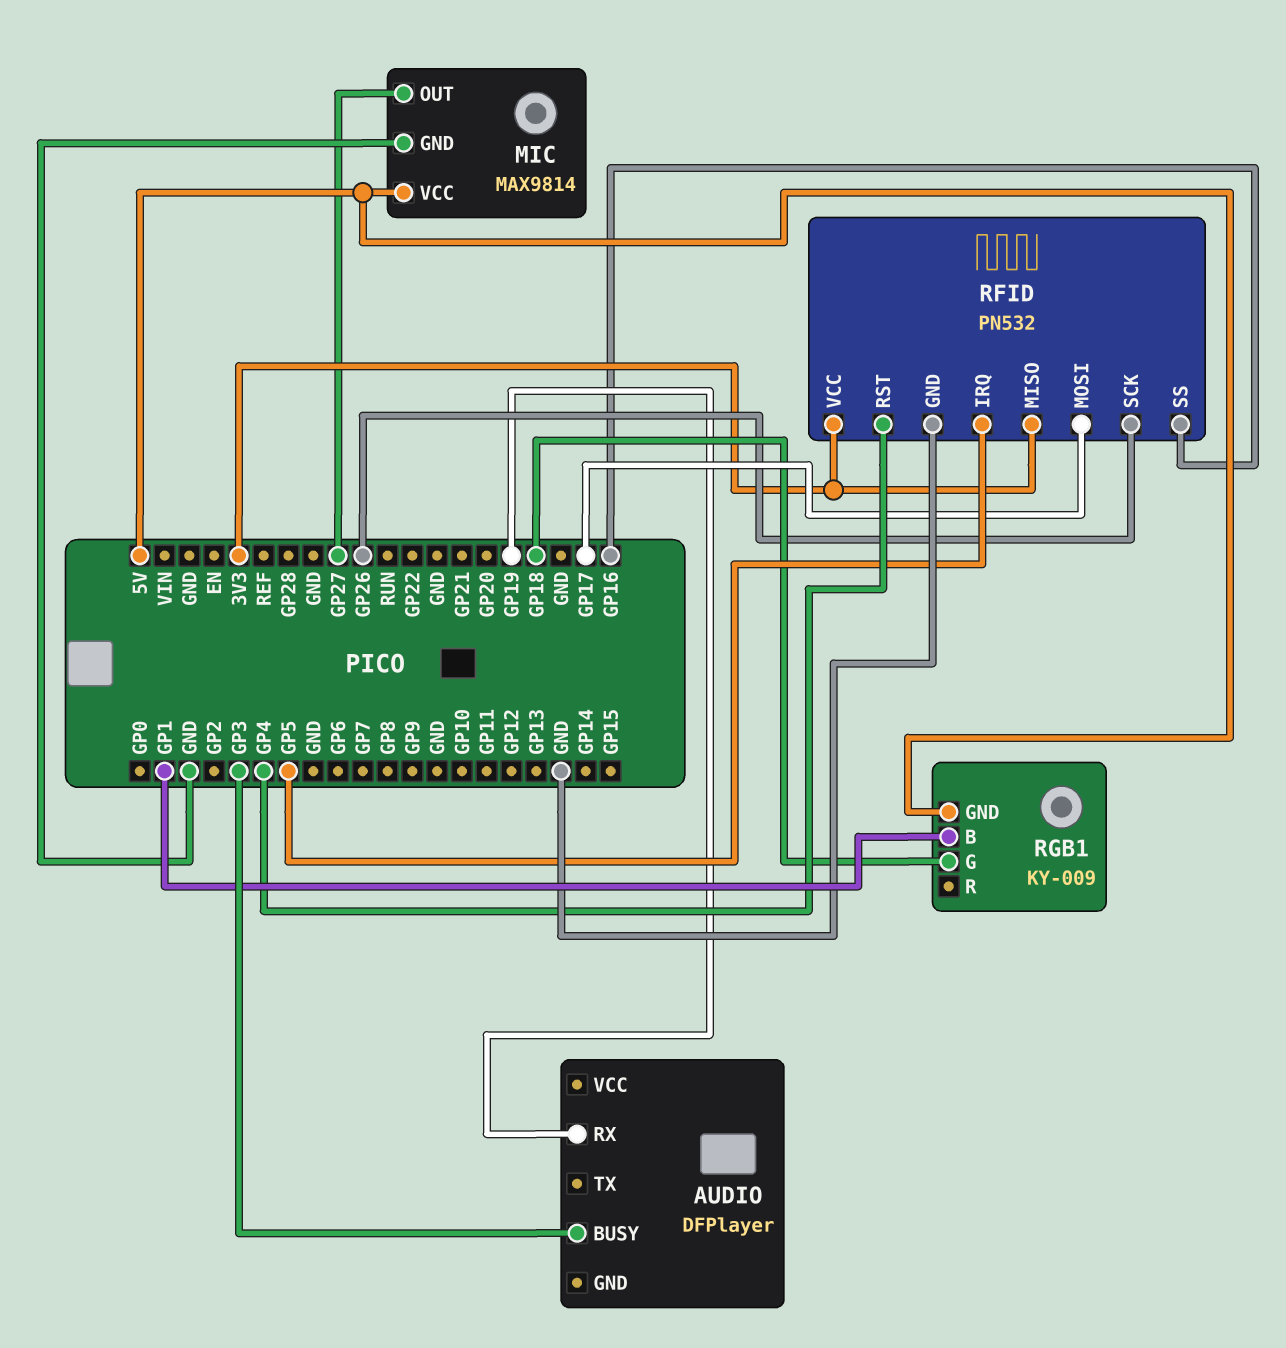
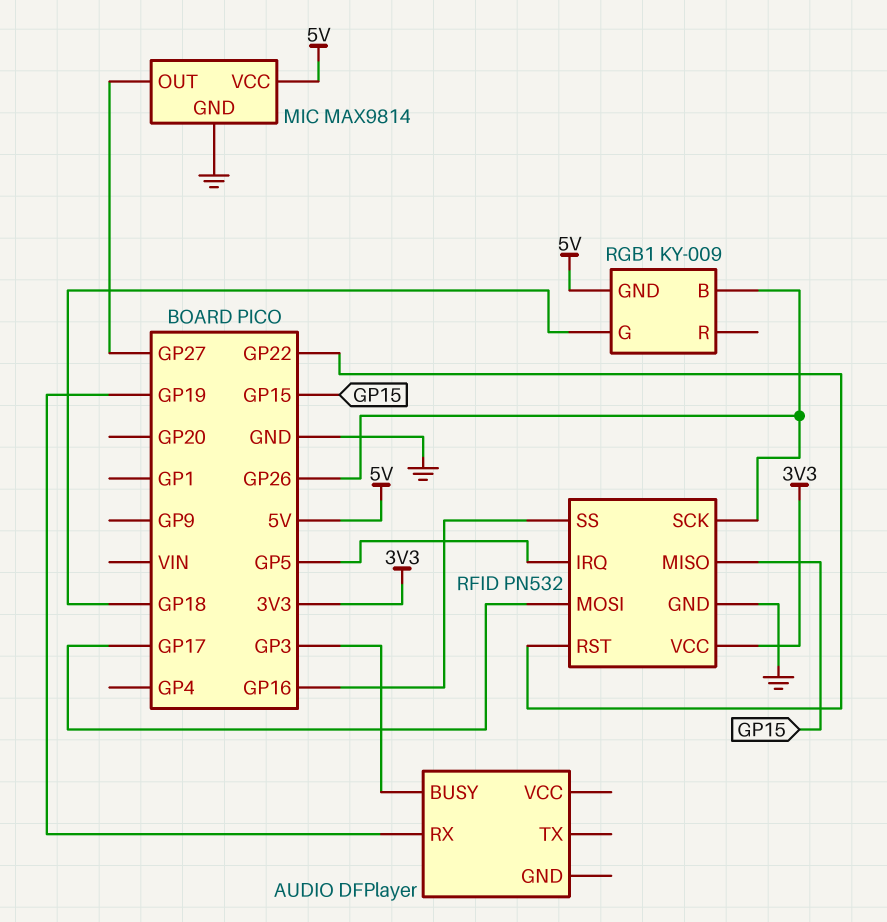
RFID pin MISO: 3V3 -> GP15
RFID pin RST: GP4 -> GP22
RGB1 pin B: GP1 -> GP26

